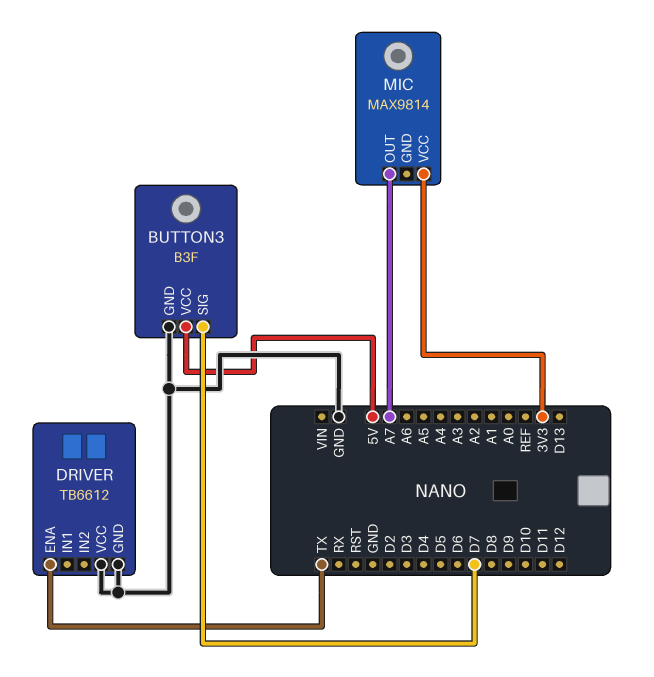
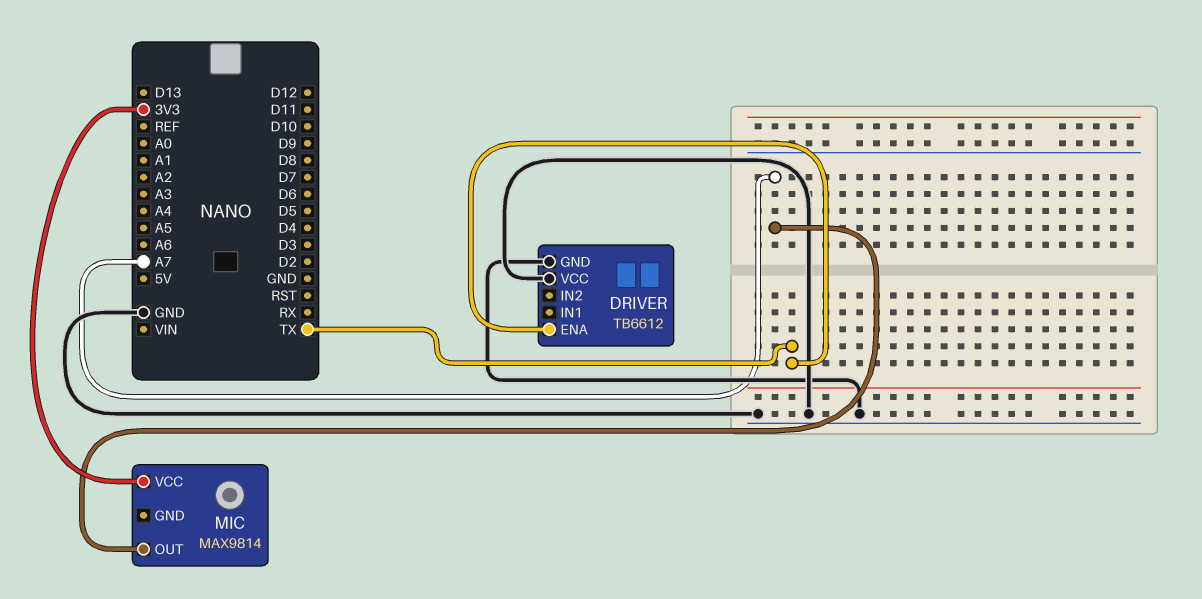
BUTTON3: B3F -> none
BUTTON3 pin GND: GND -> none
BUTTON3 pin SIG: D7 -> none
BUTTON3 pin VCC: 5V -> none

